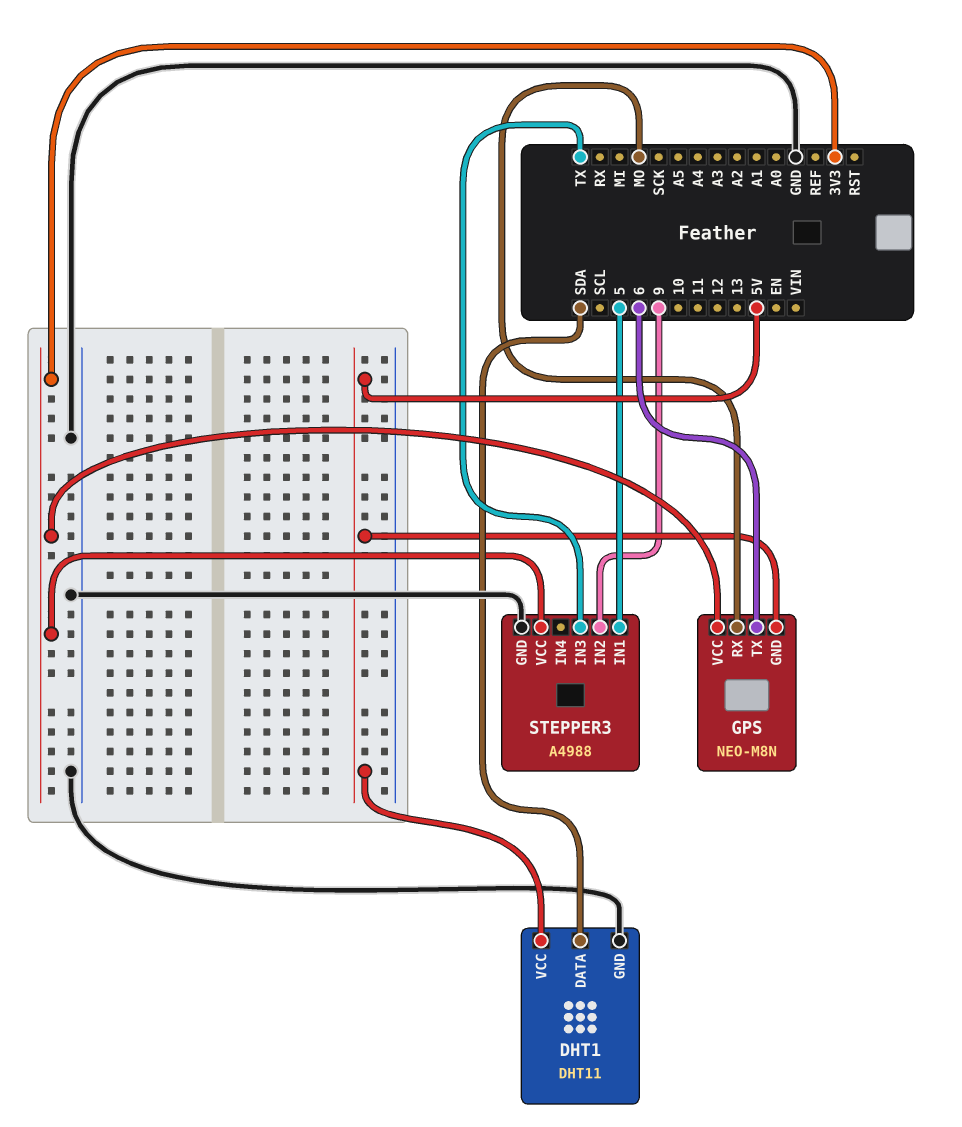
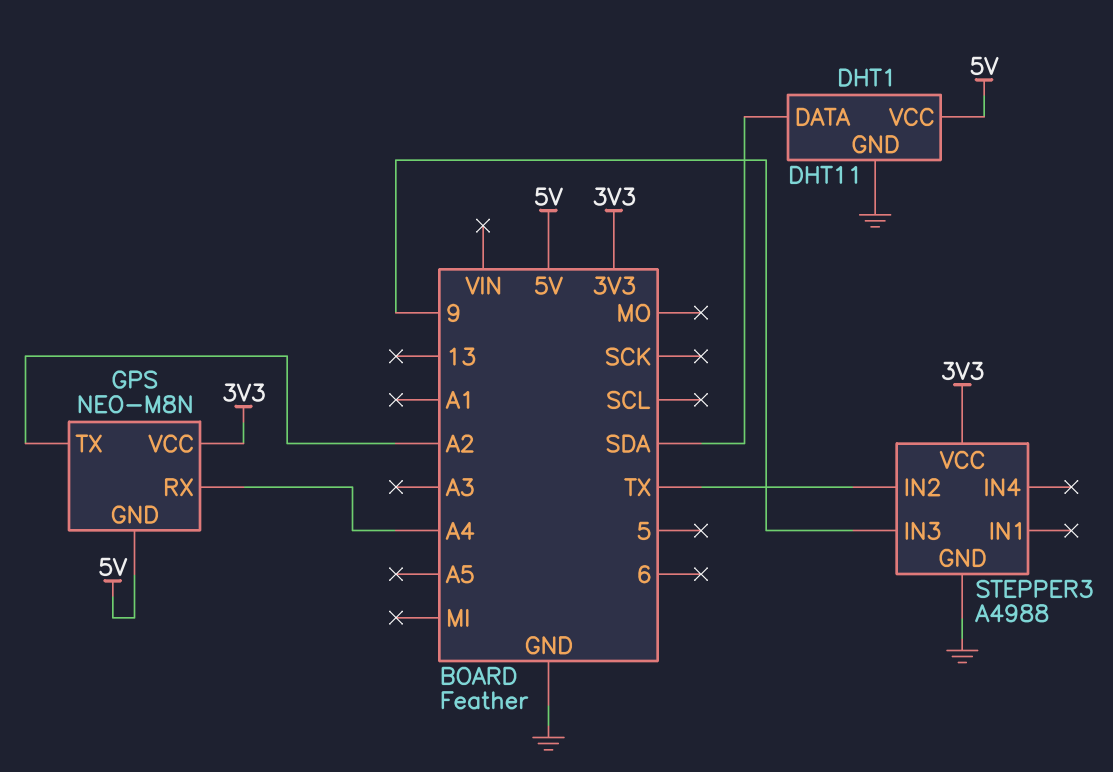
GPS pin RX: MO -> A4
GPS pin TX: 6 -> A2
STEPPER3 pin IN1: 5 -> none
STEPPER3 pin IN2: 9 -> TX
STEPPER3 pin IN3: TX -> 9

